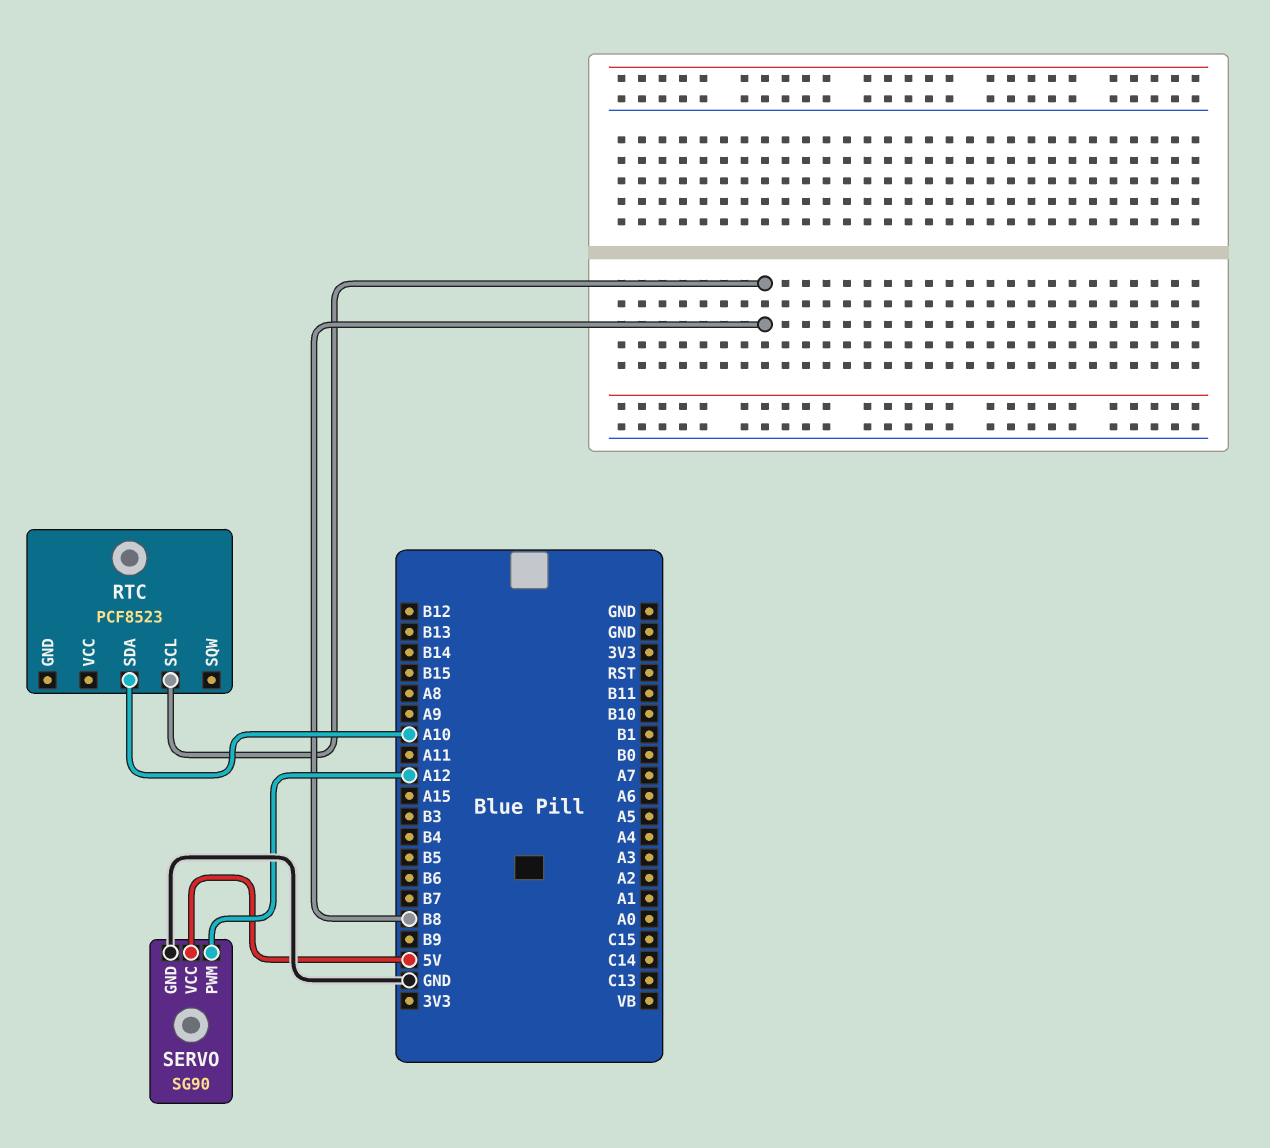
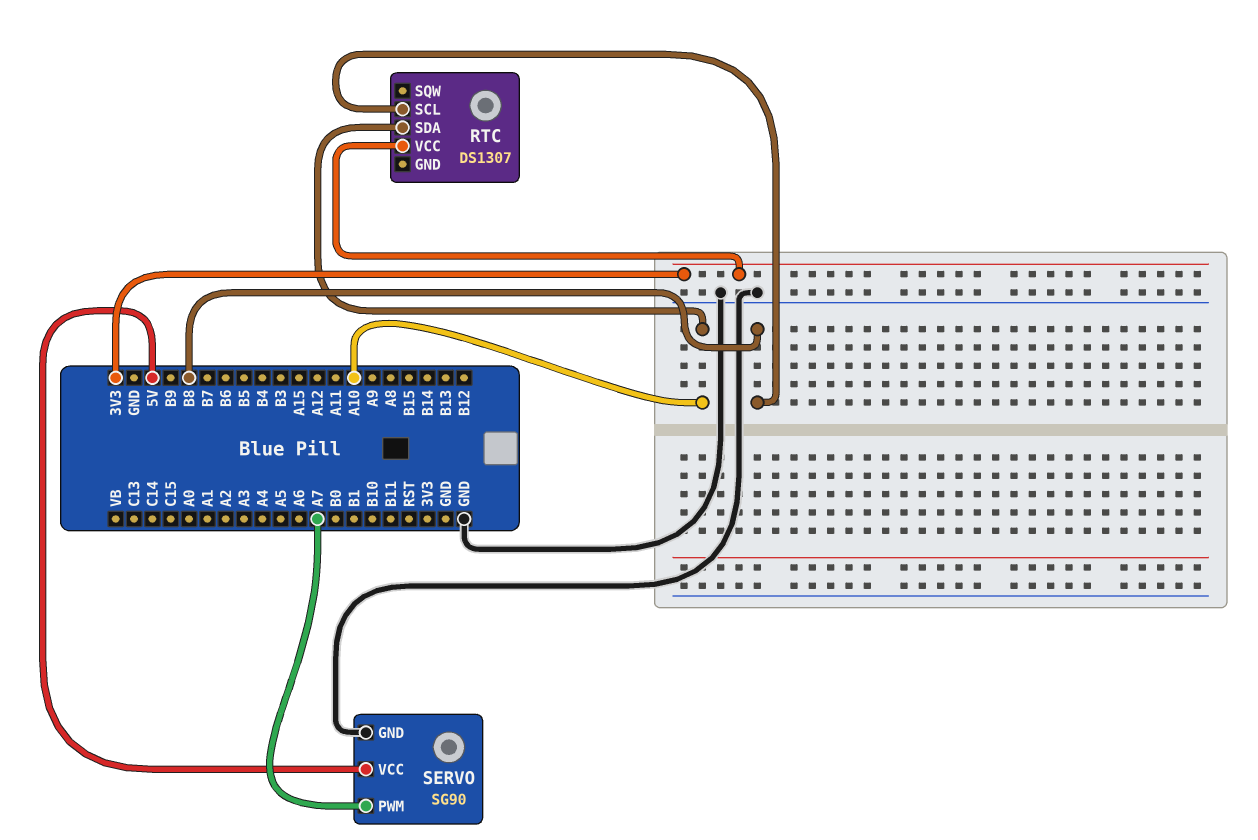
RTC: PCF8523 -> DS1307
RTC pin VCC: none -> 3V3
SERVO pin PWM: A12 -> A7

